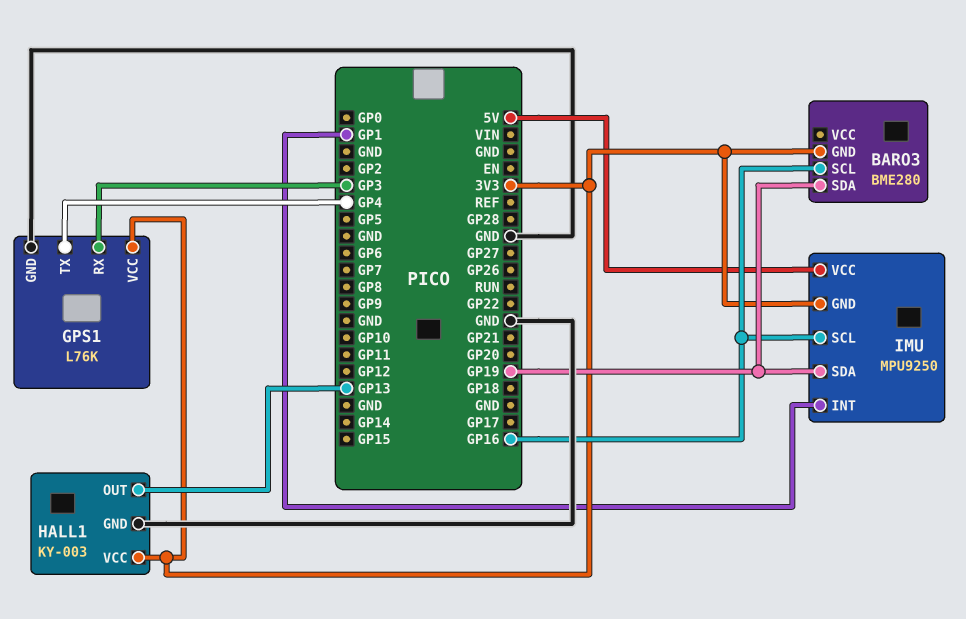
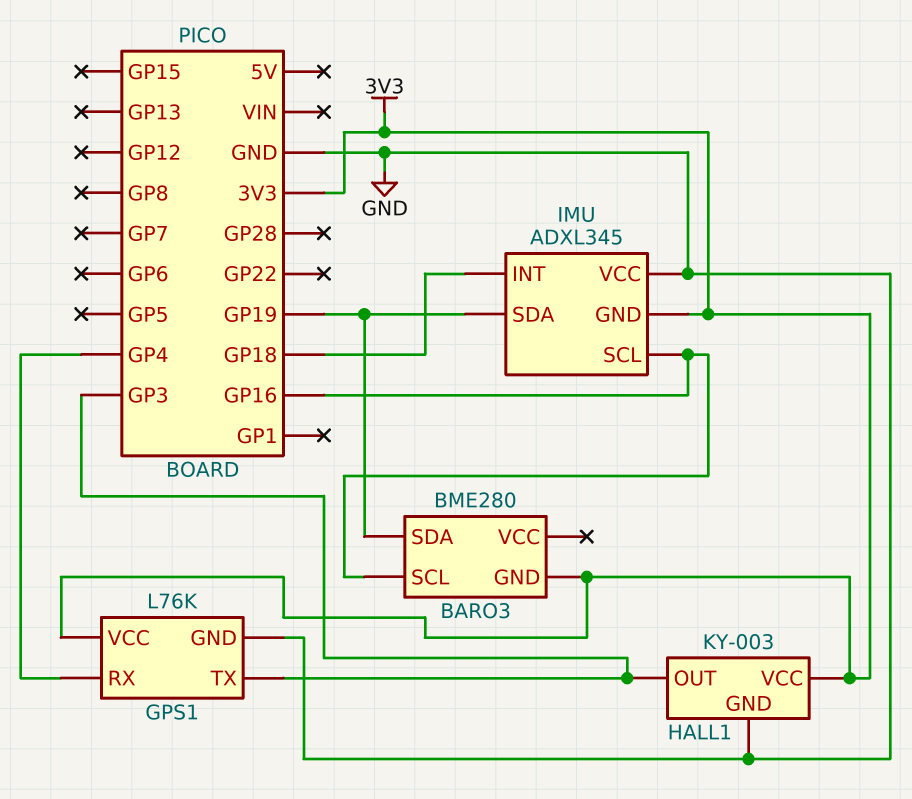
GPS1 pin RX: GP3 -> GP4
GPS1 pin TX: GP4 -> GP3
HALL1 pin OUT: GP13 -> GP3
IMU: MPU9250 -> ADXL345
IMU pin INT: GP1 -> GP18
IMU pin VCC: 5V -> GND

